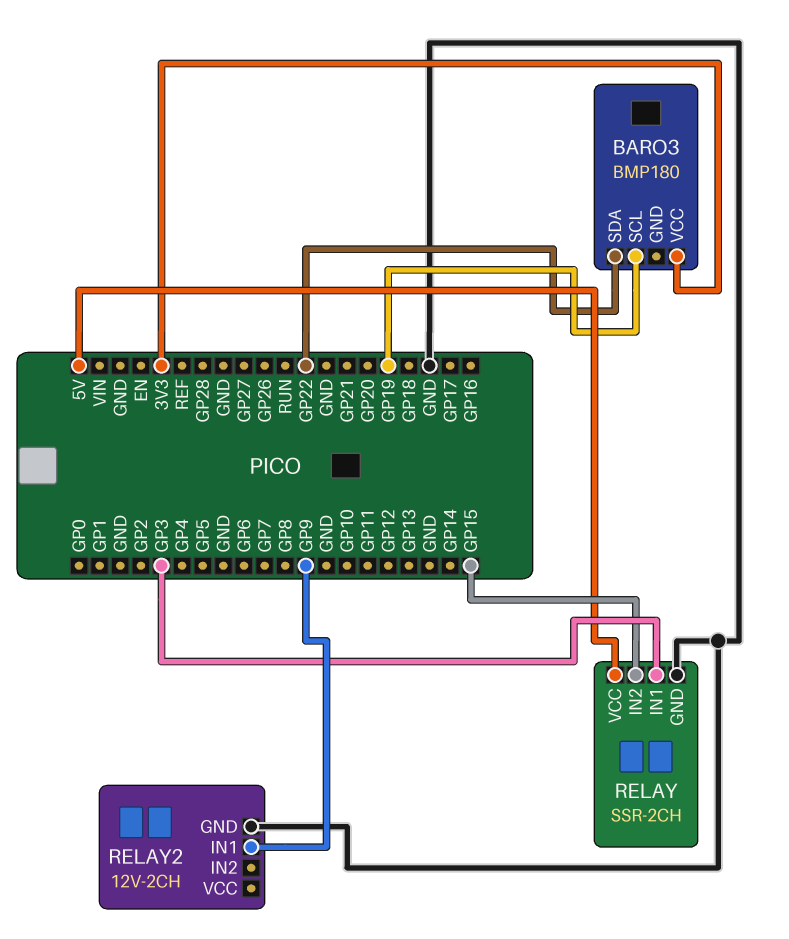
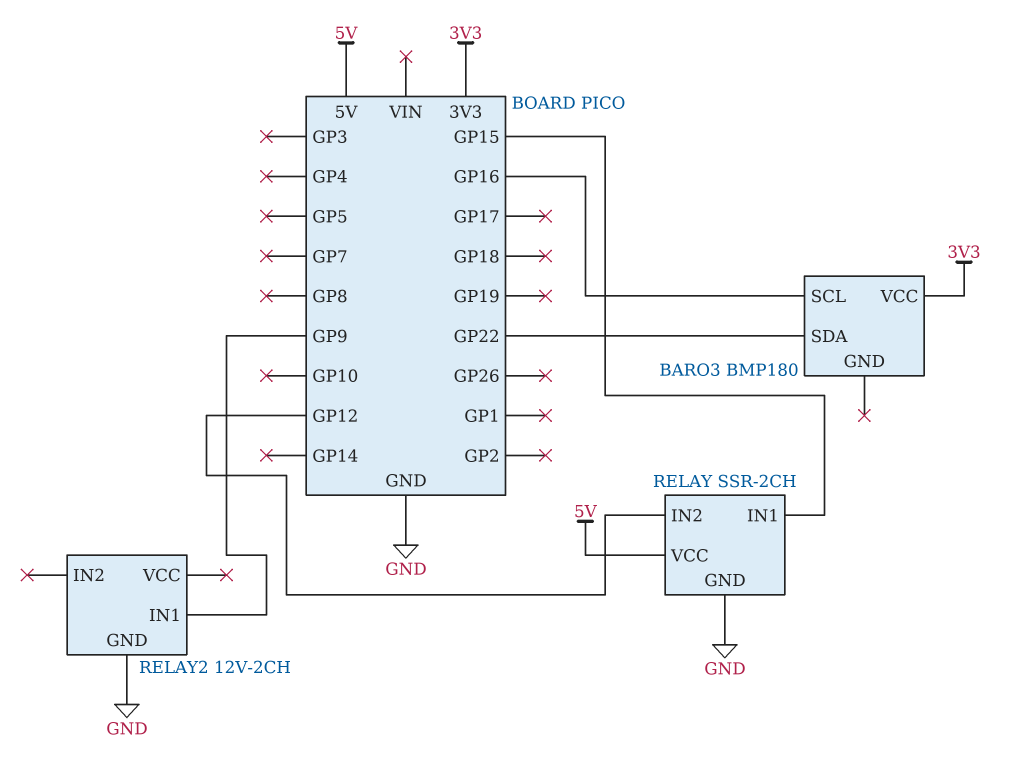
BARO3 pin SCL: GP19 -> GP16
RELAY pin IN1: GP3 -> GP15
RELAY pin IN2: GP15 -> GP12

